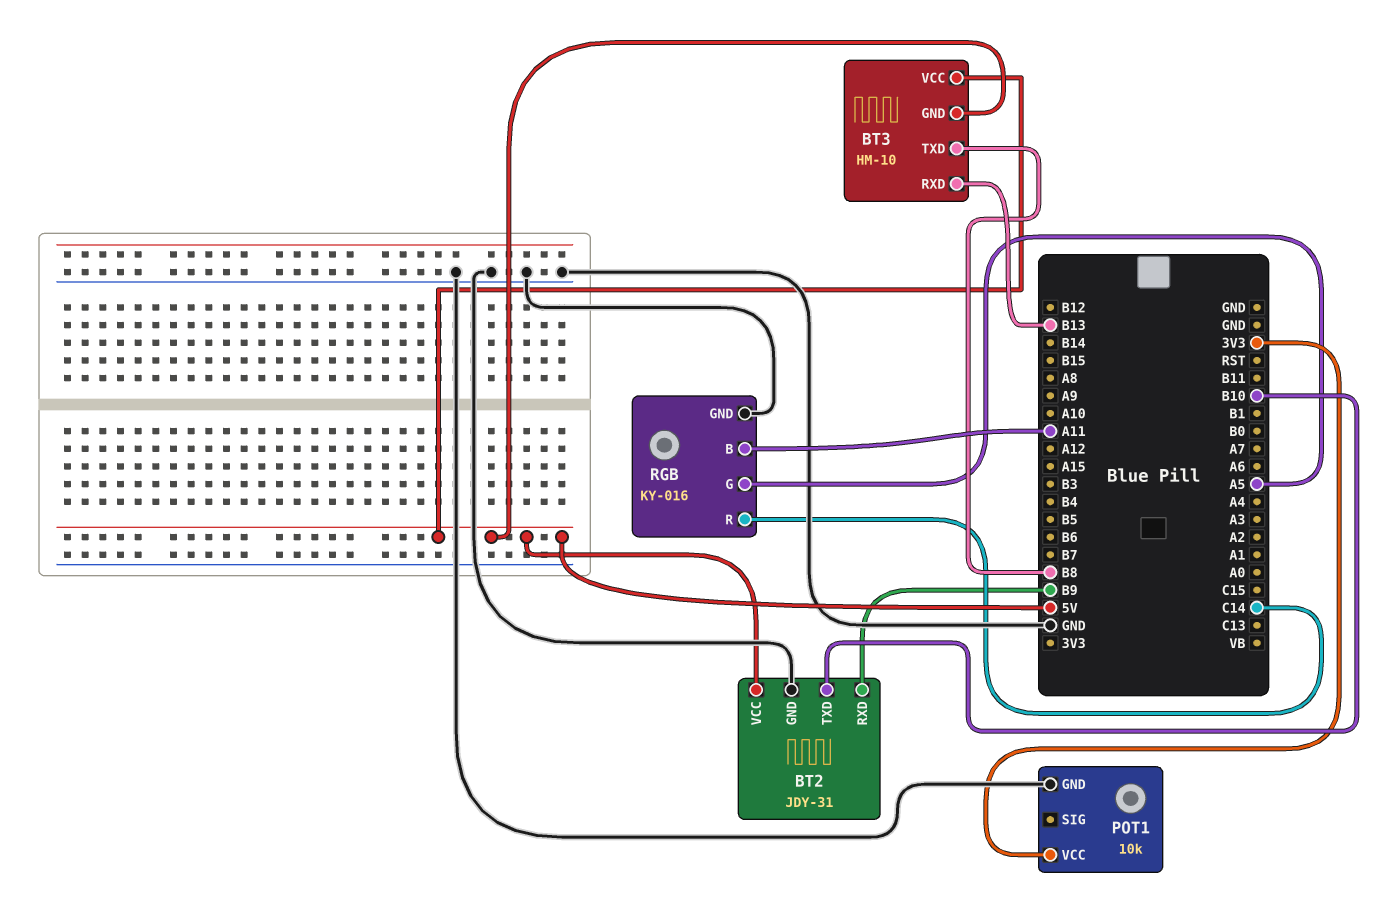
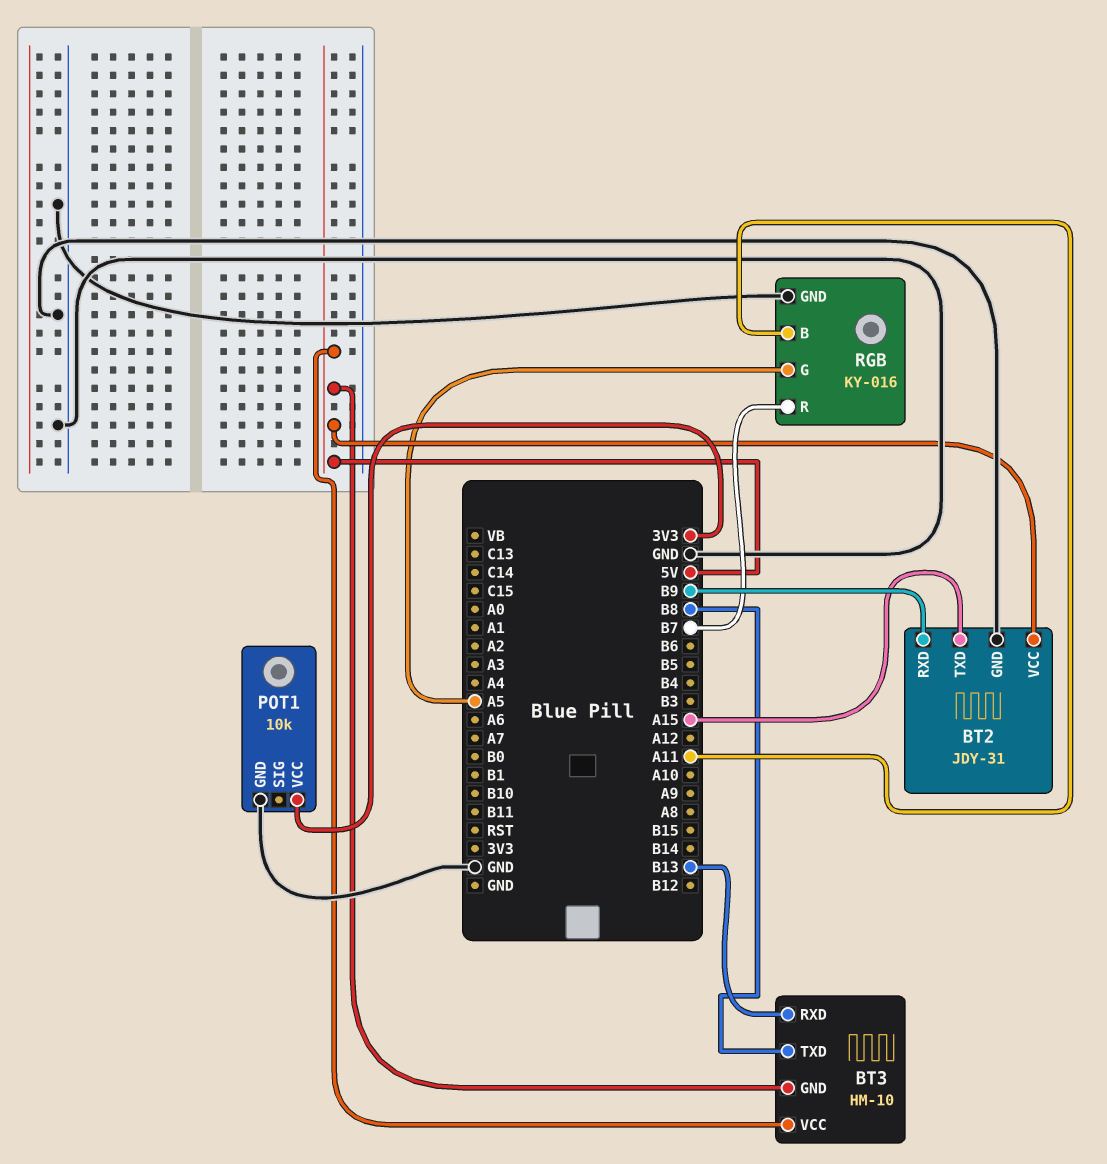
BT2 pin TXD: B10 -> A15
RGB pin R: C14 -> B7

